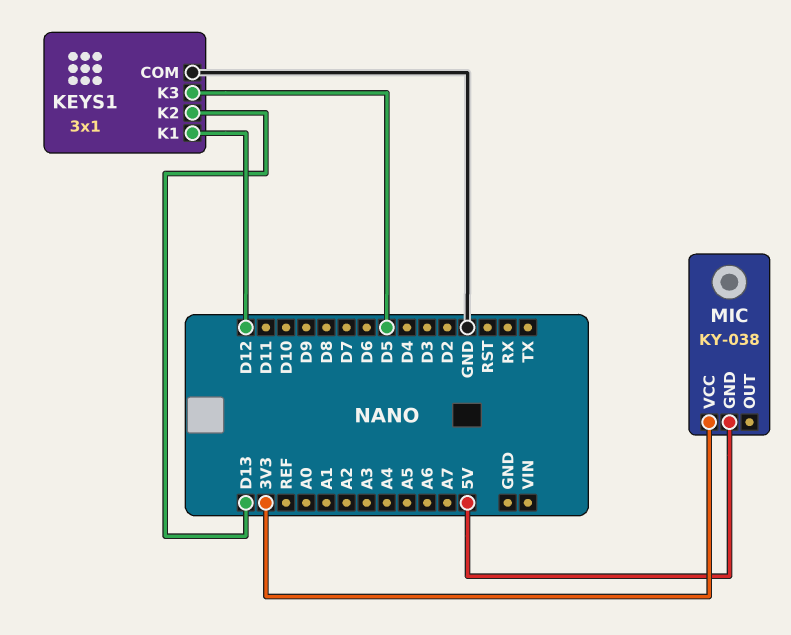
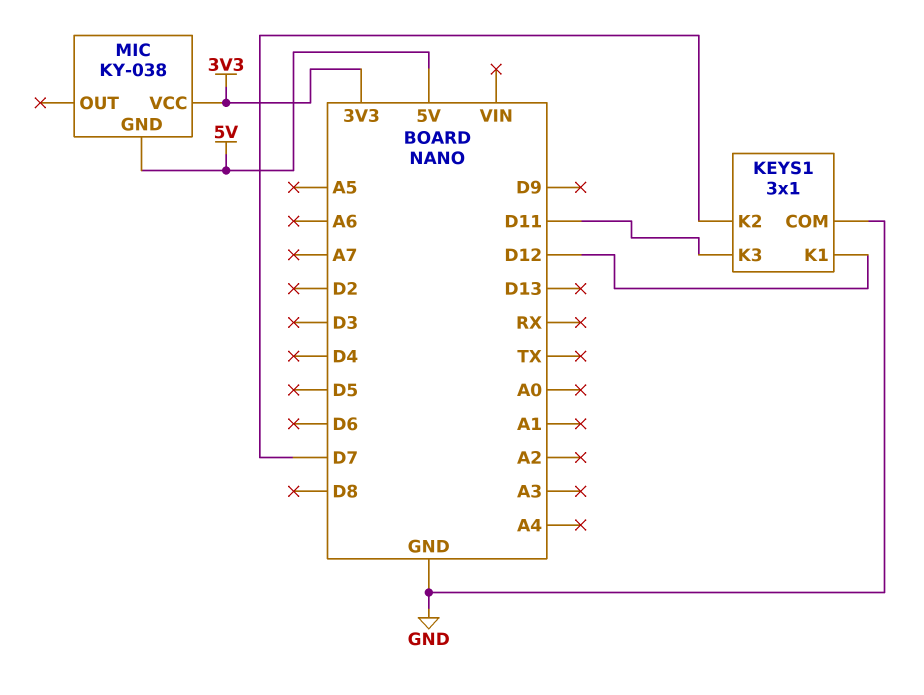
KEYS1 pin K2: D13 -> D7
KEYS1 pin K3: D5 -> D11

